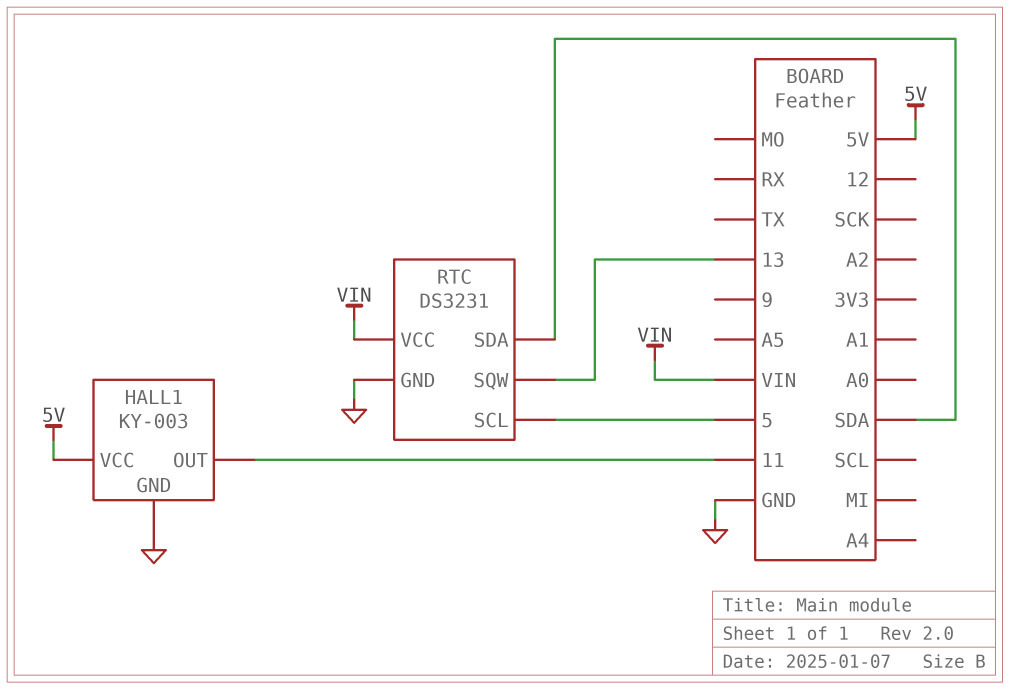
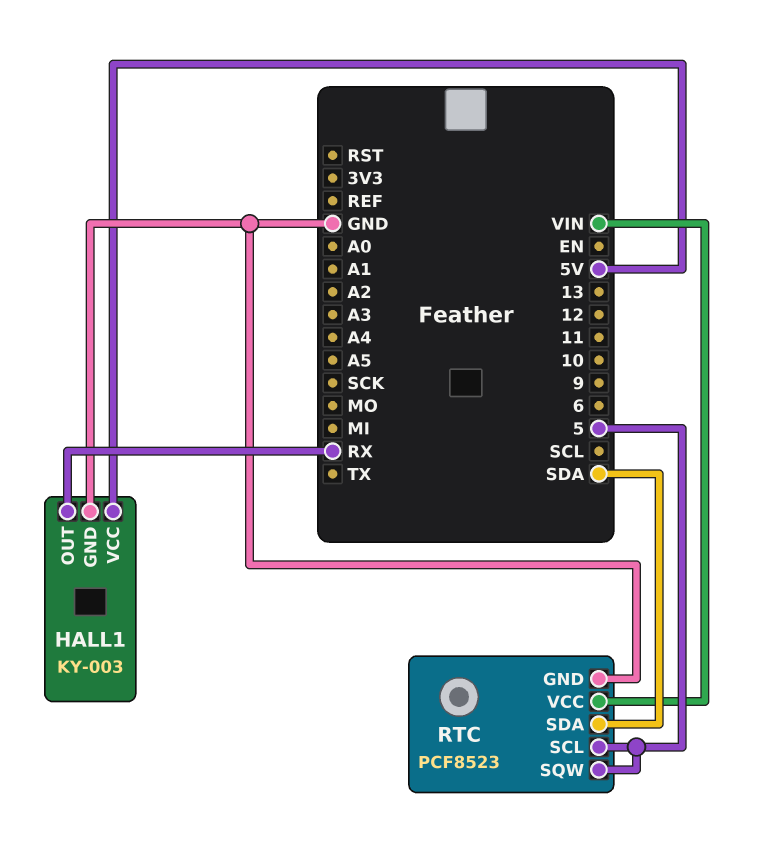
HALL1 pin OUT: 11 -> RX
RTC: DS3231 -> PCF8523
RTC pin SQW: 13 -> 5

